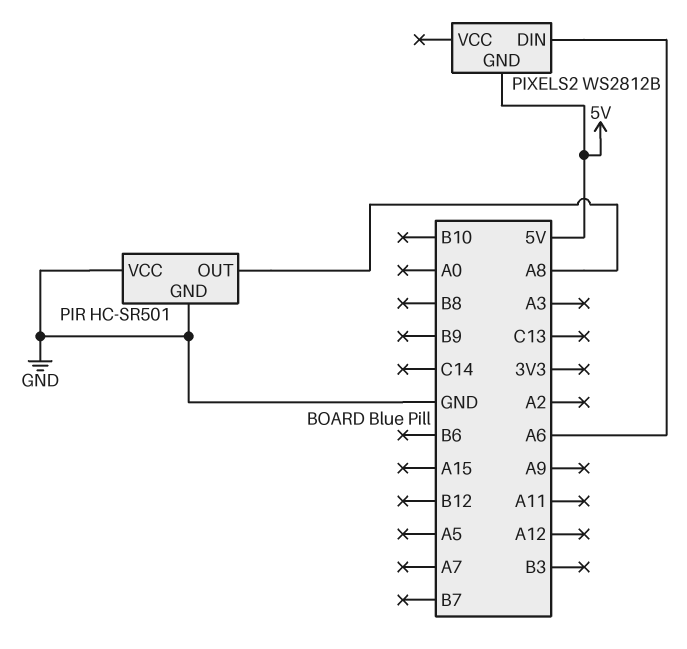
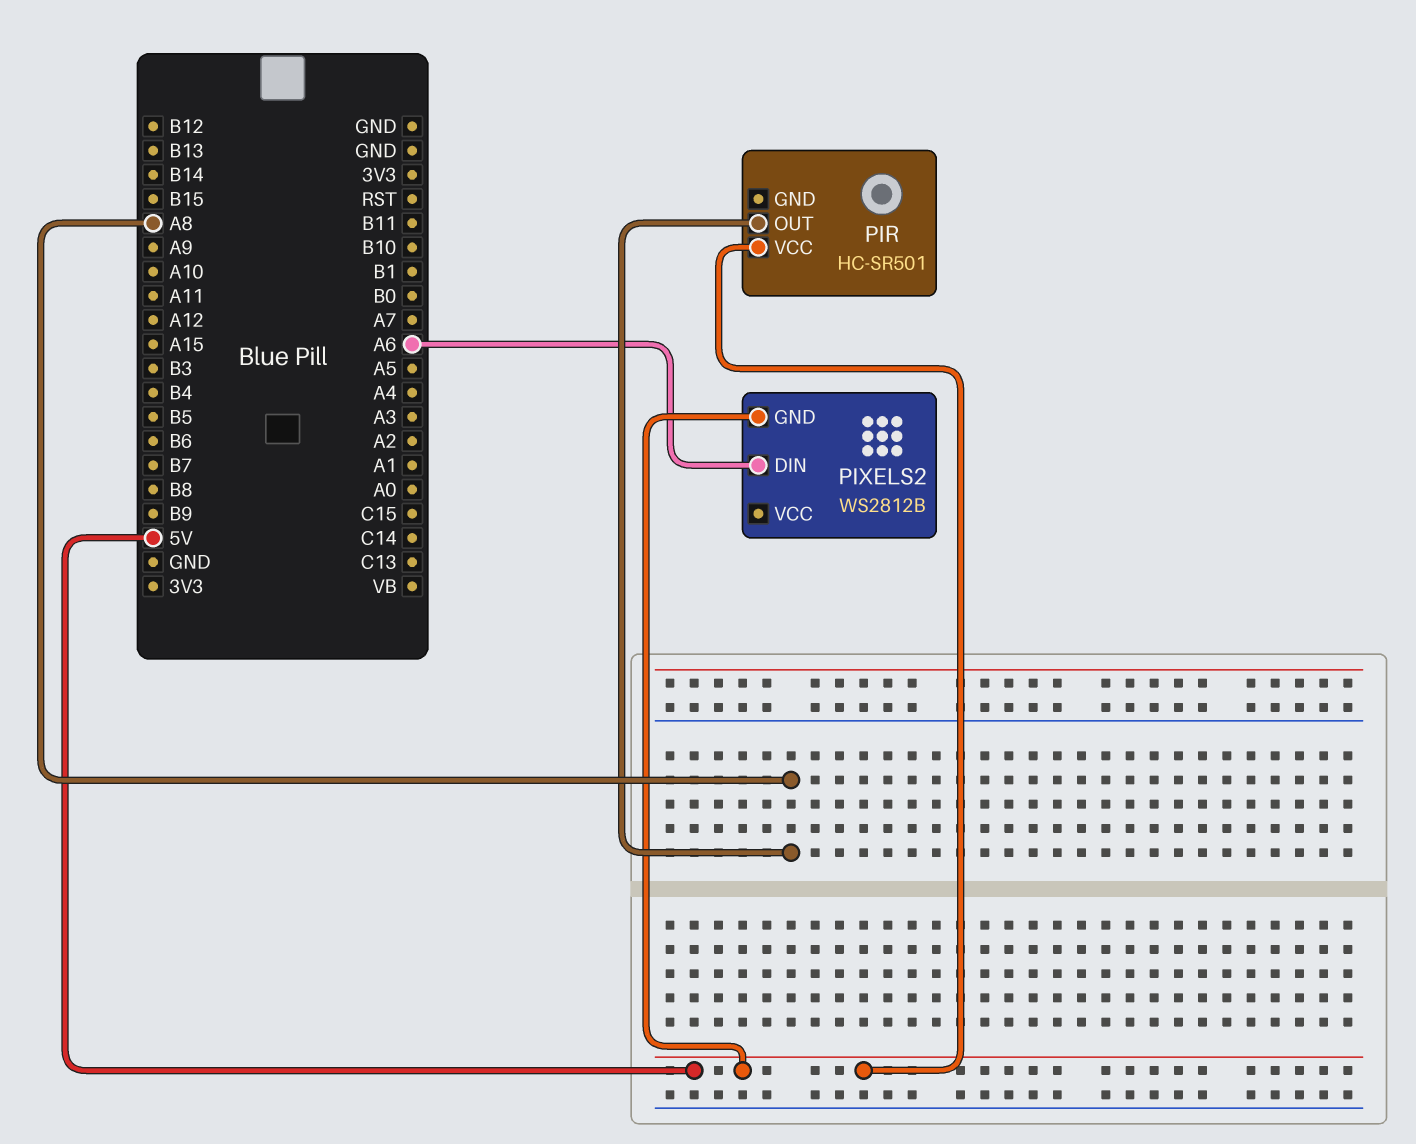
PIR pin GND: GND -> none
PIR pin VCC: GND -> 5V

